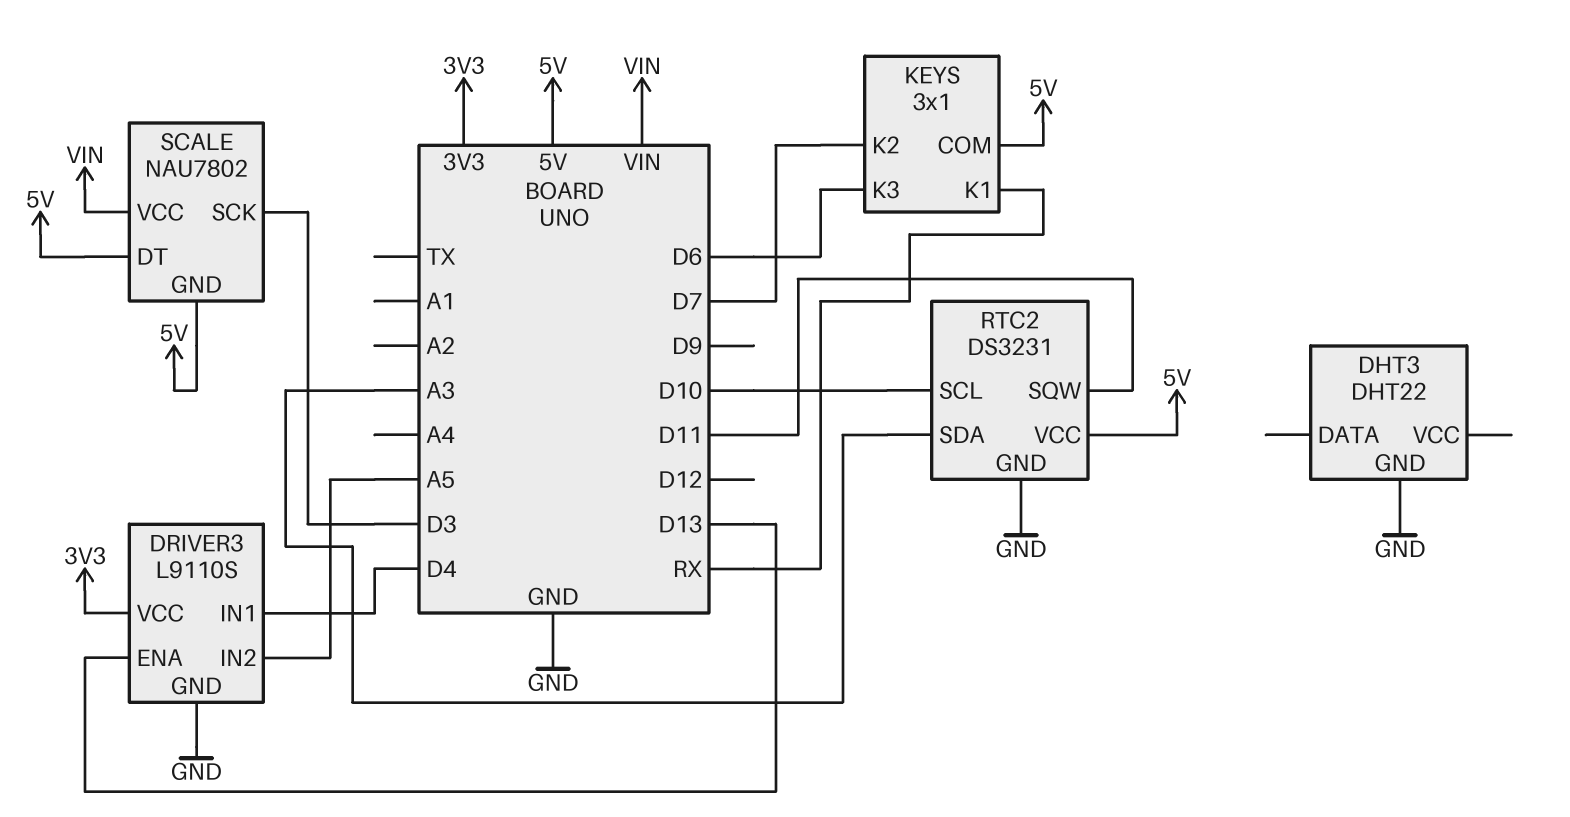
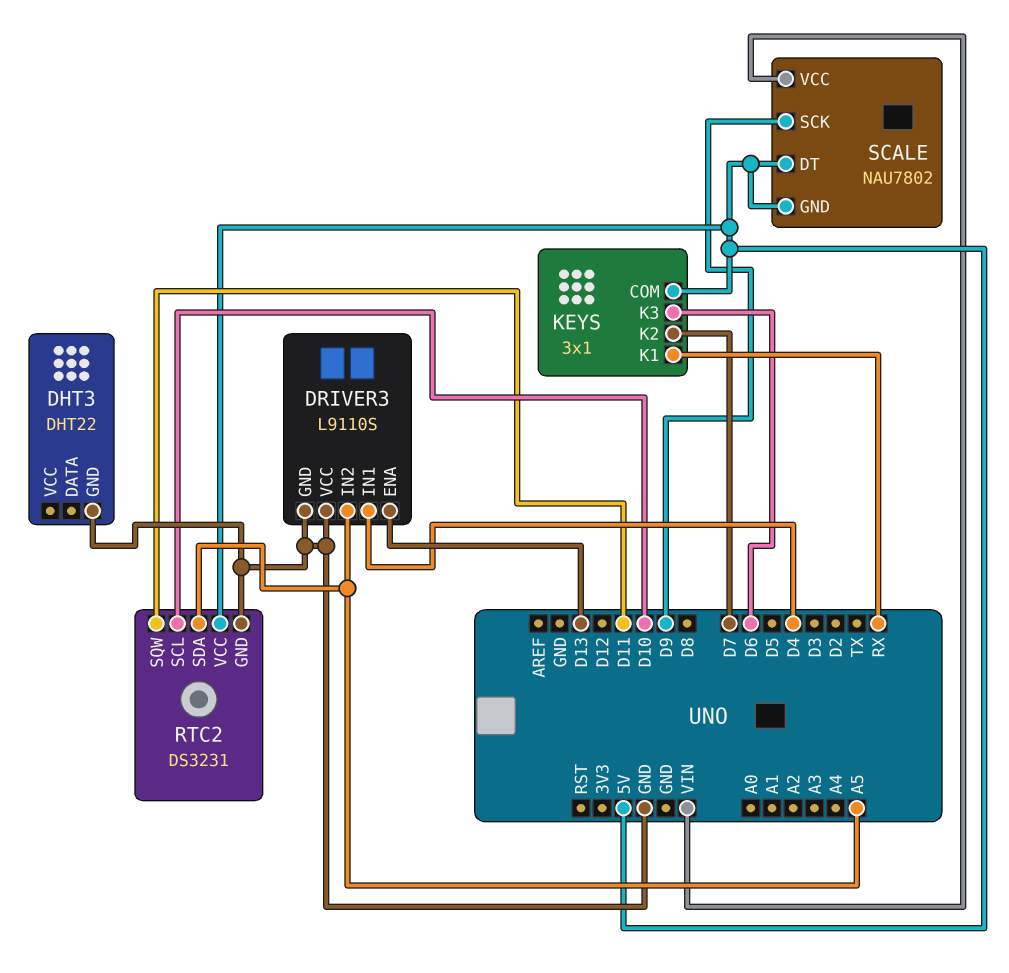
DRIVER3 pin VCC: 3V3 -> GND
RTC2 pin SDA: A3 -> A5
SCALE pin SCK: D3 -> D9

